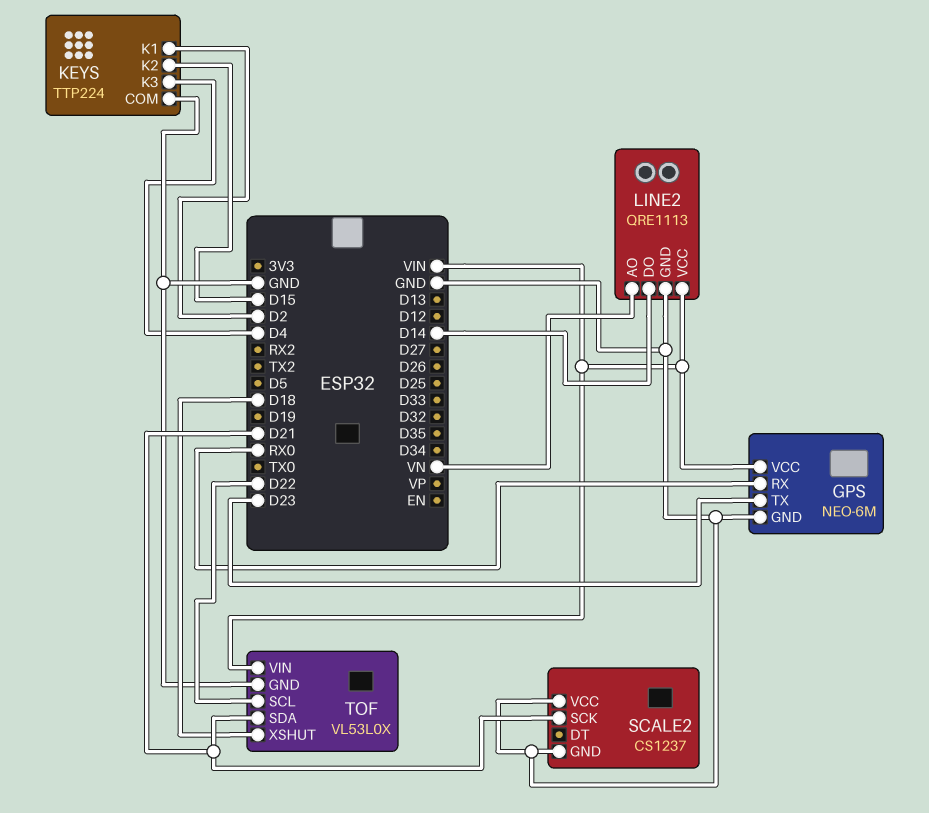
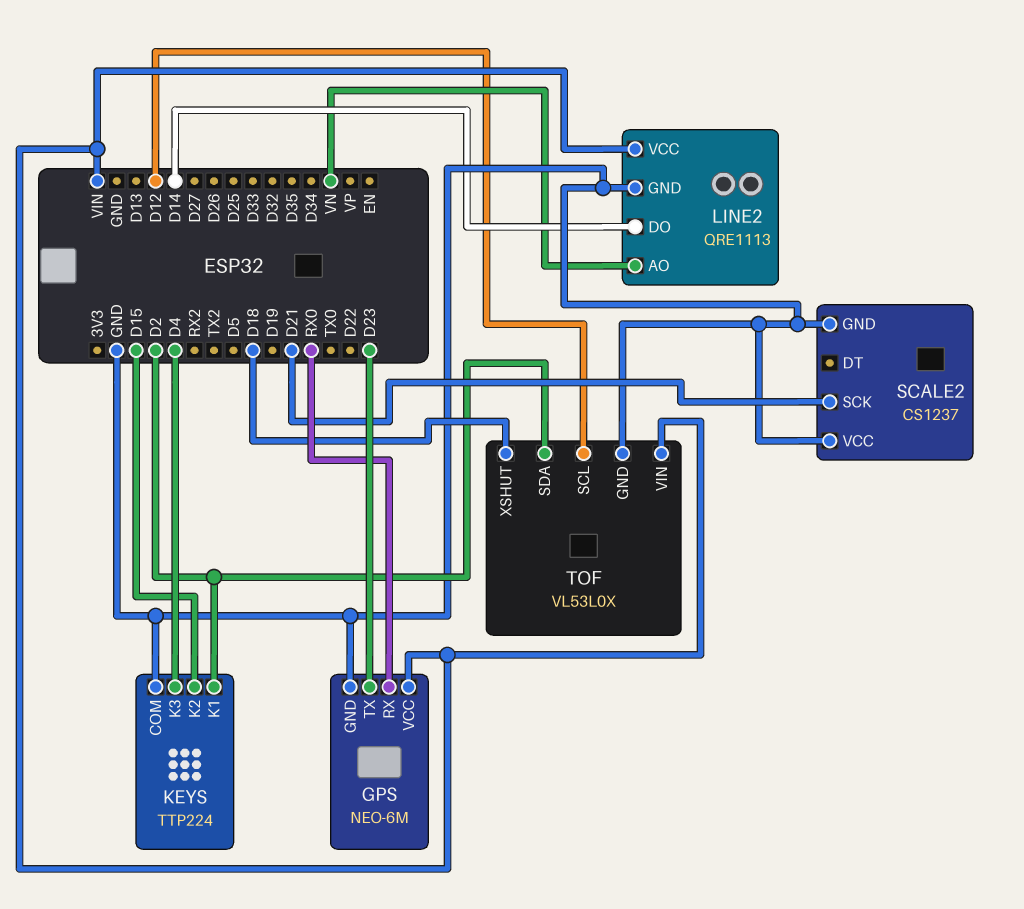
TOF pin SCL: D22 -> D12
TOF pin SDA: D21 -> D2

